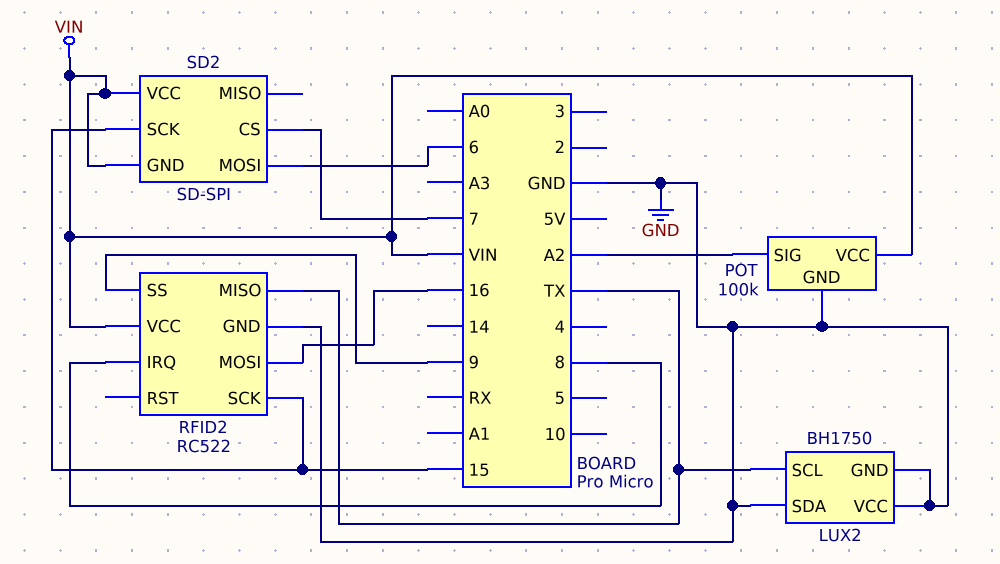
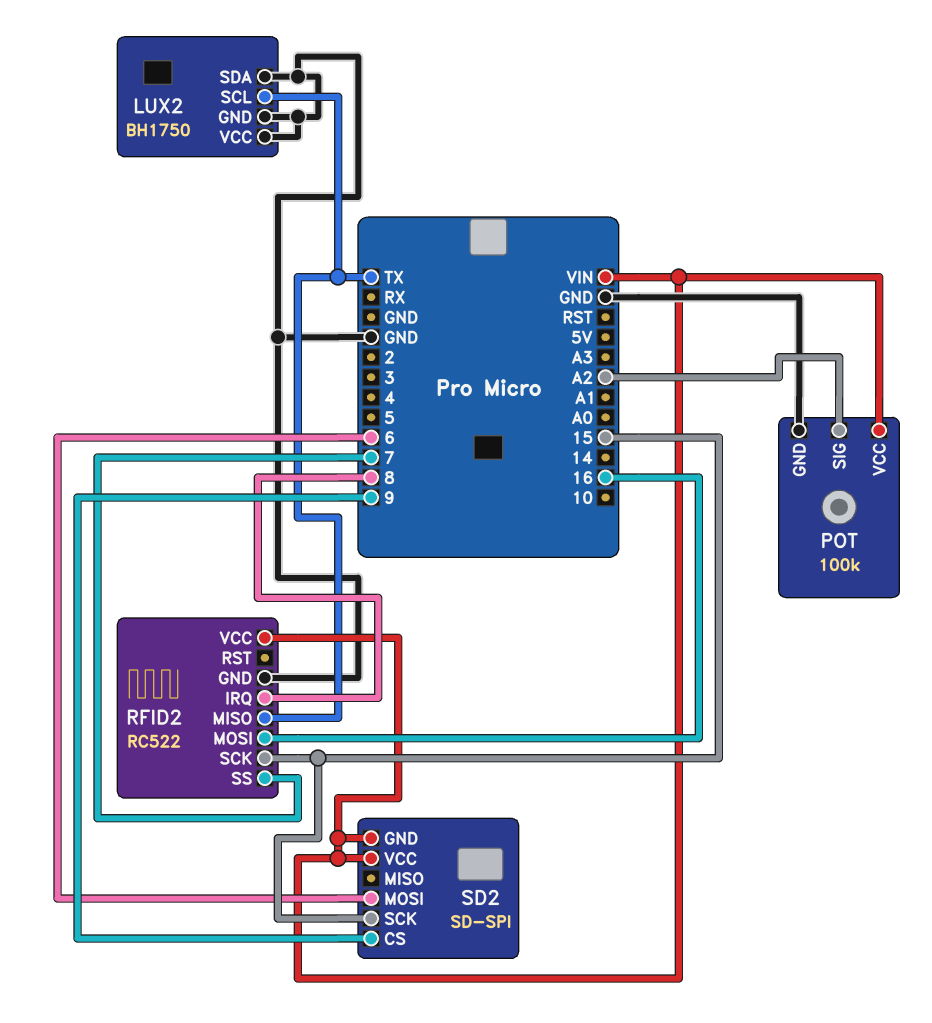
RFID2 pin SS: 9 -> 7
SD2 pin CS: 7 -> 9

